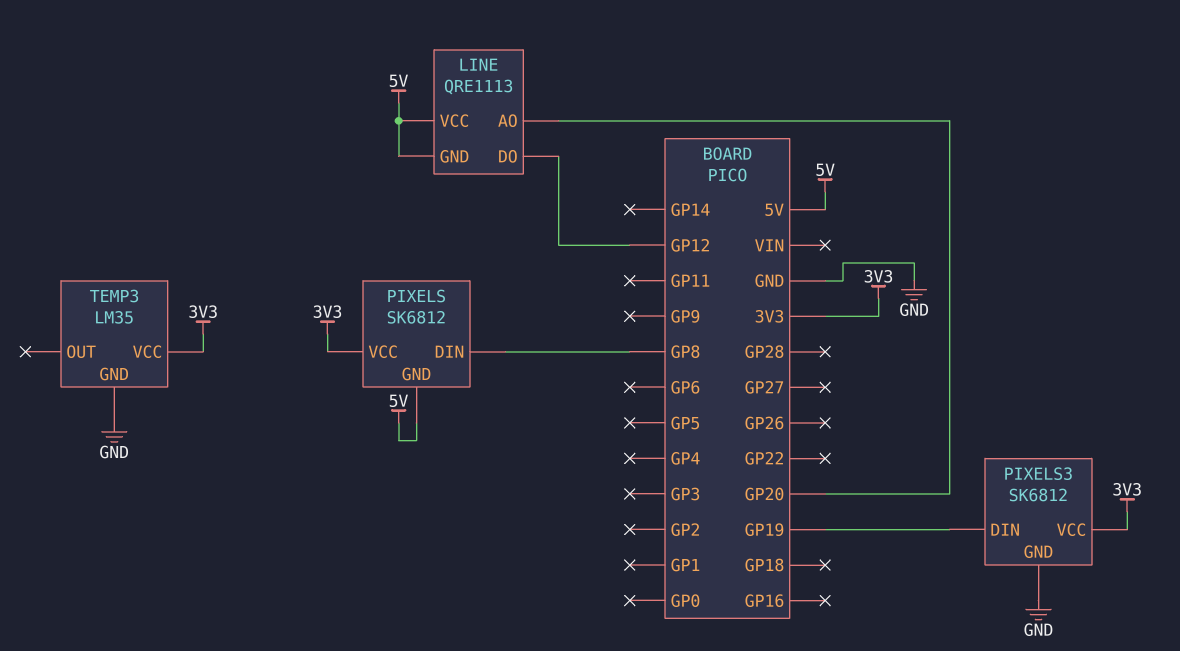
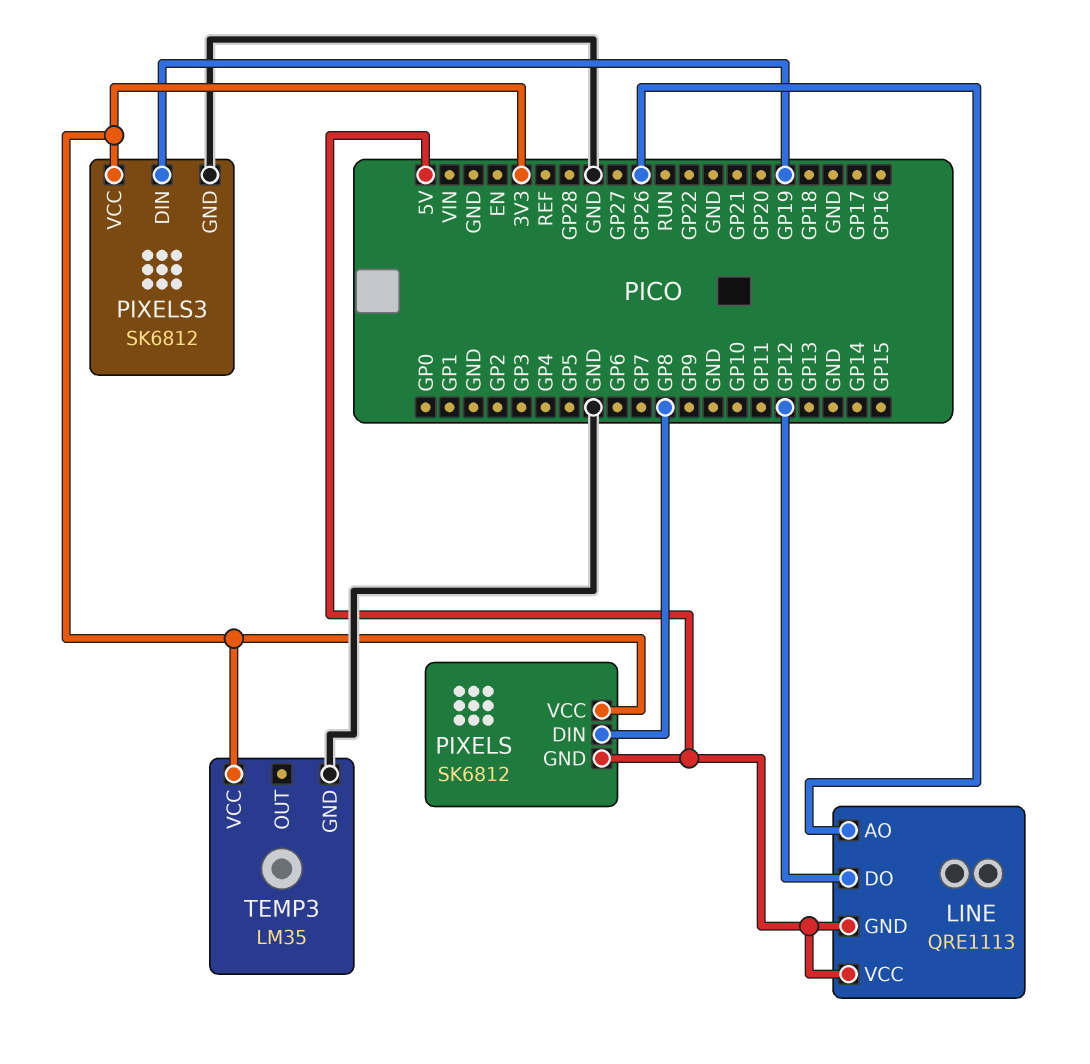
LINE pin AO: GP20 -> GP26

